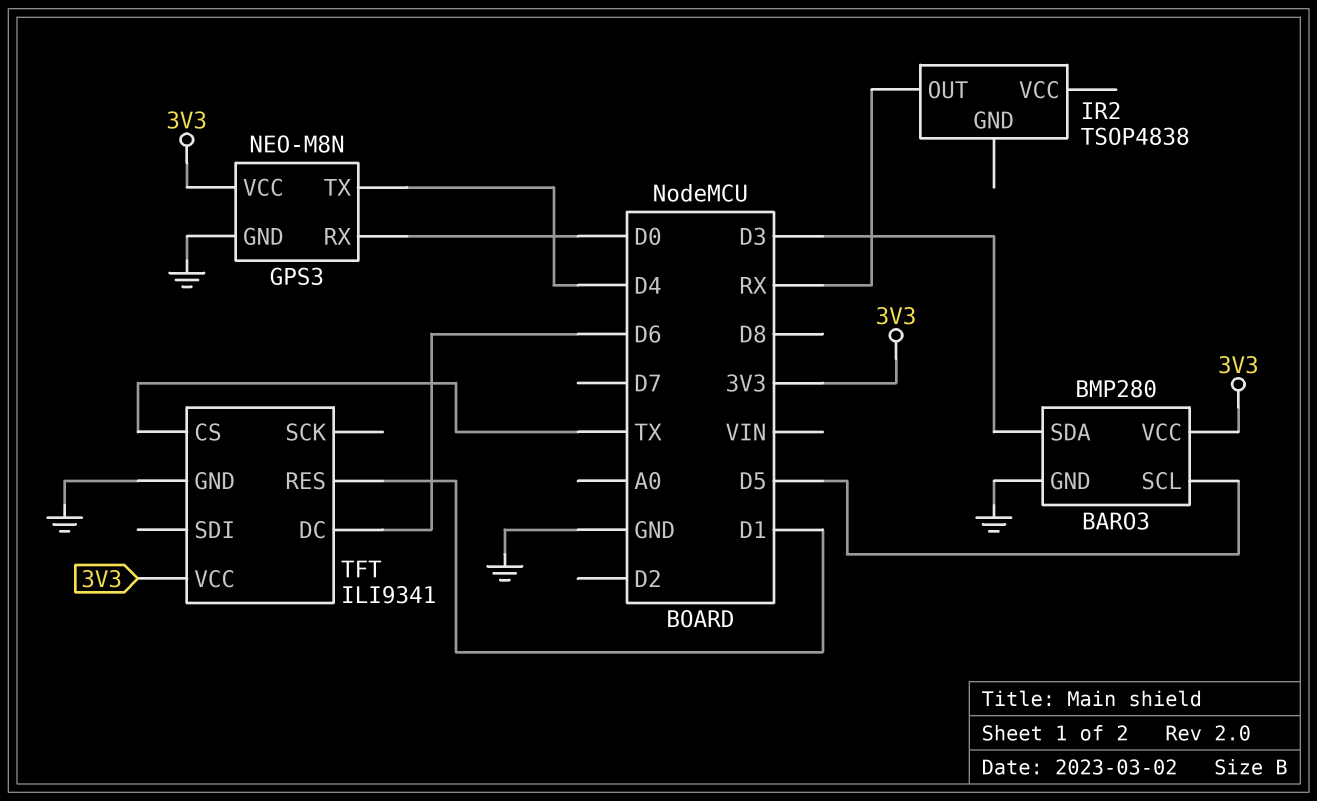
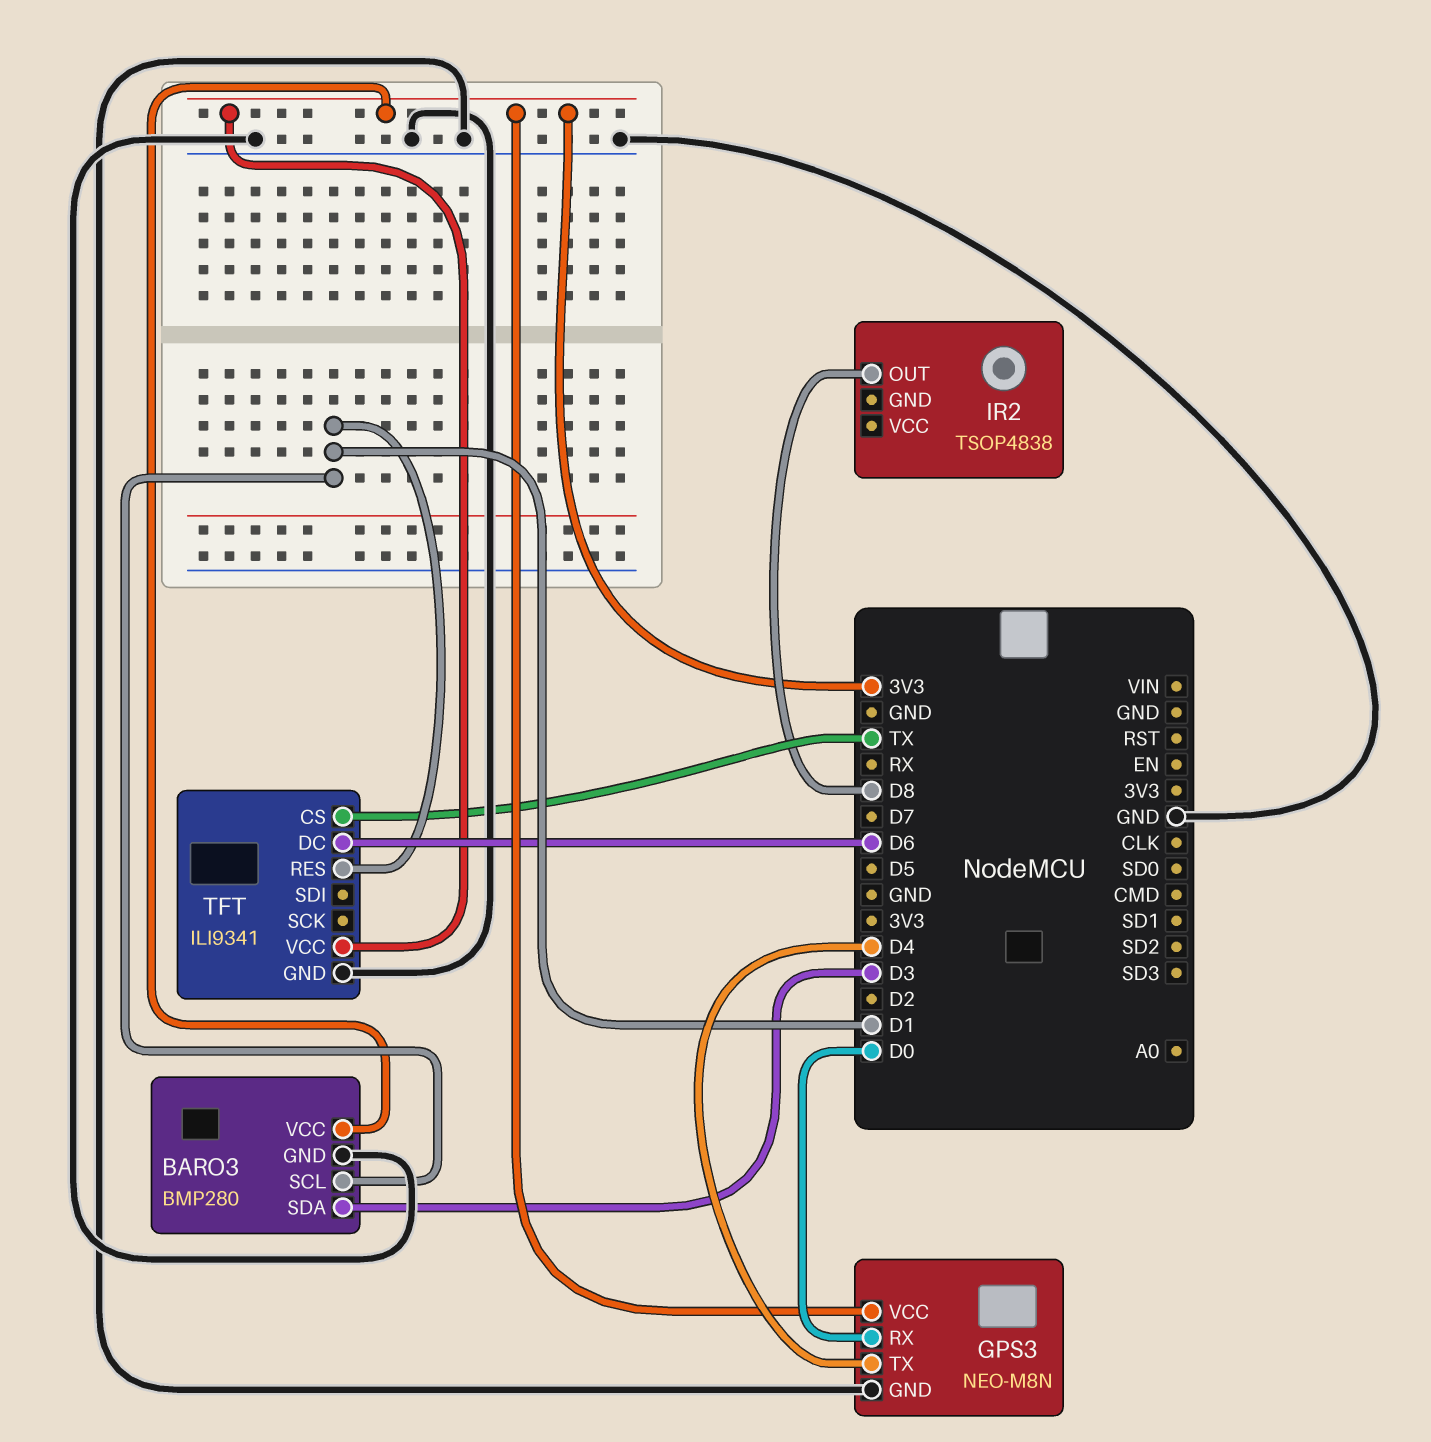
BARO3 pin SCL: D5 -> D1
IR2 pin OUT: RX -> D8

